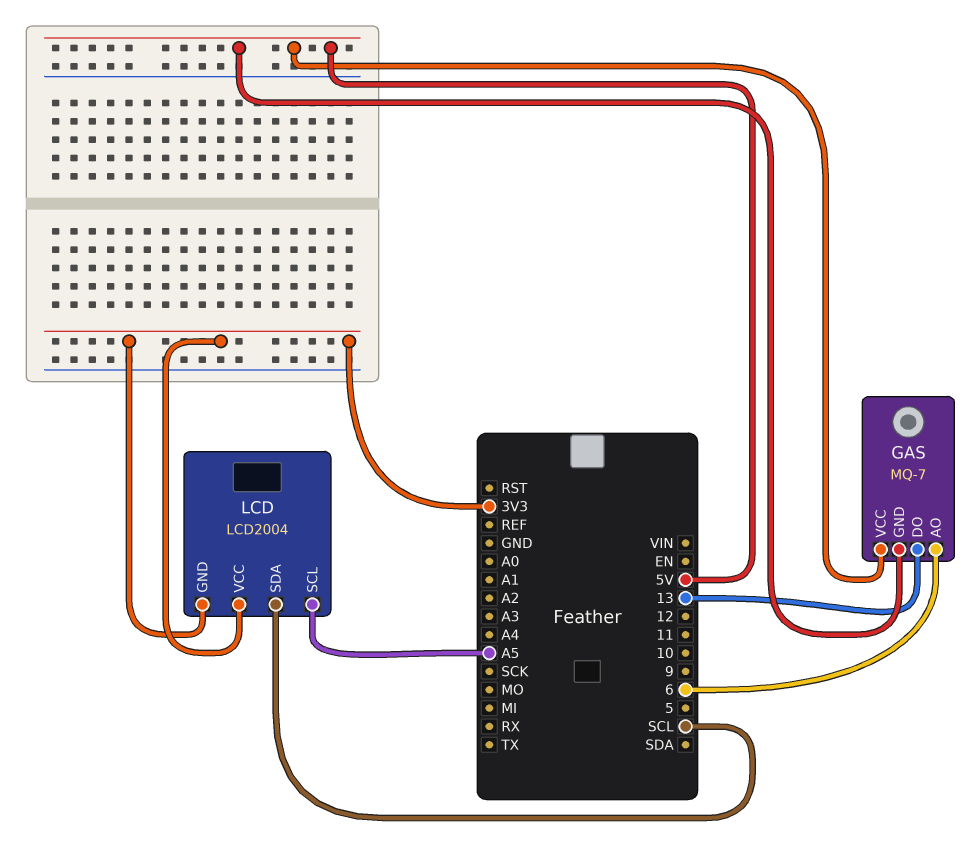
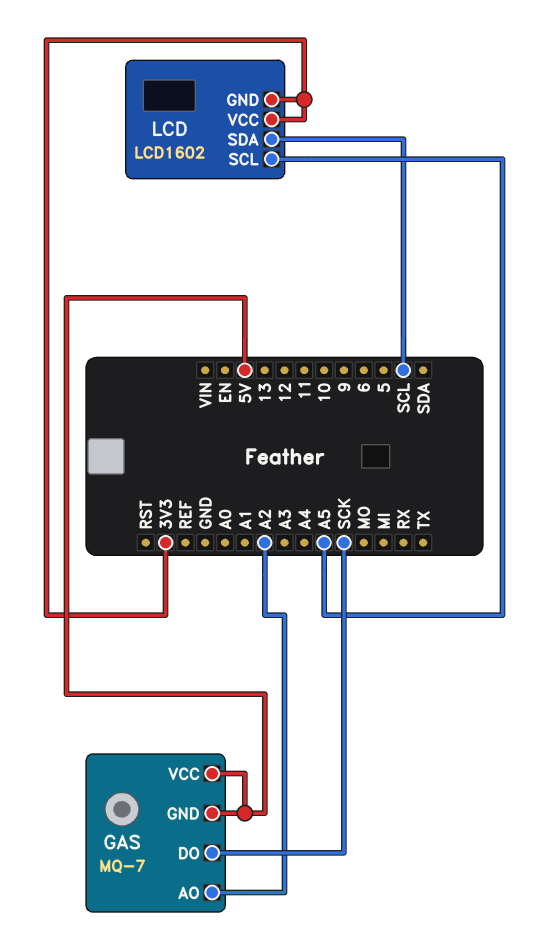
GAS pin AO: 6 -> A2
GAS pin DO: 13 -> SCK
LCD: LCD2004 -> LCD1602

